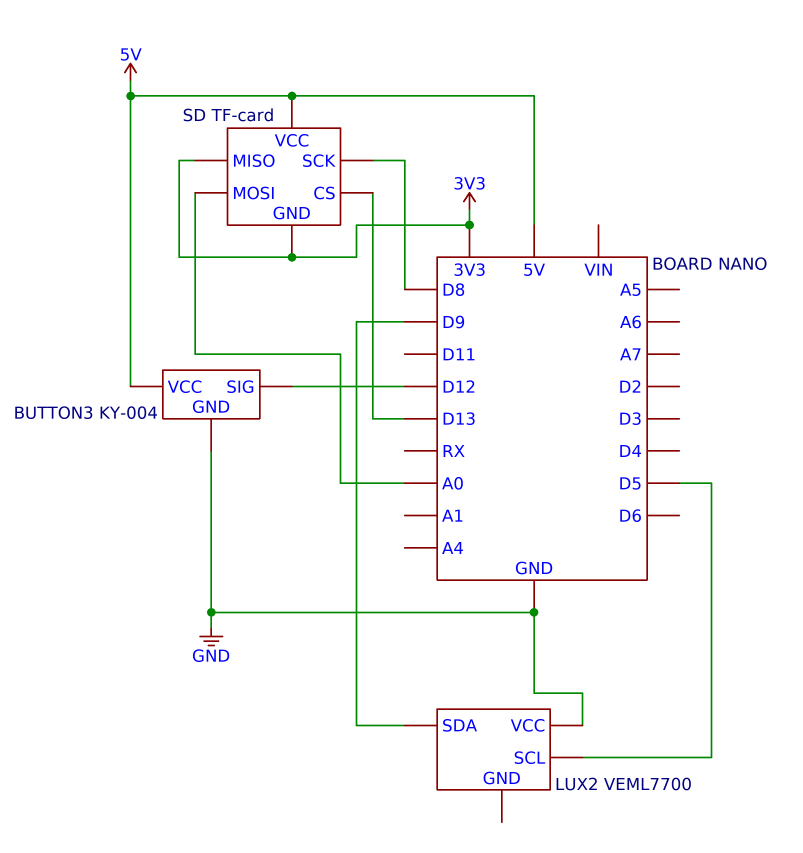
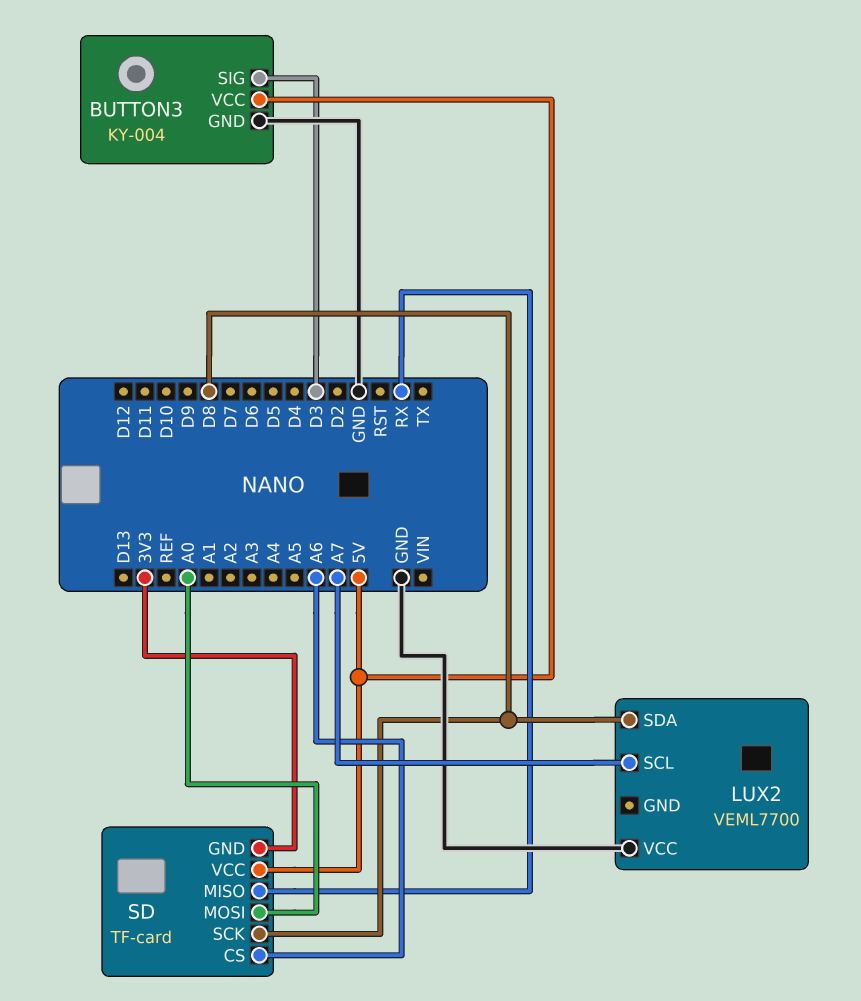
BUTTON3 pin SIG: D12 -> D3
LUX2 pin SCL: D5 -> A7
LUX2 pin SDA: D9 -> D8
SD pin CS: D13 -> A6
SD pin MISO: 3V3 -> RX

